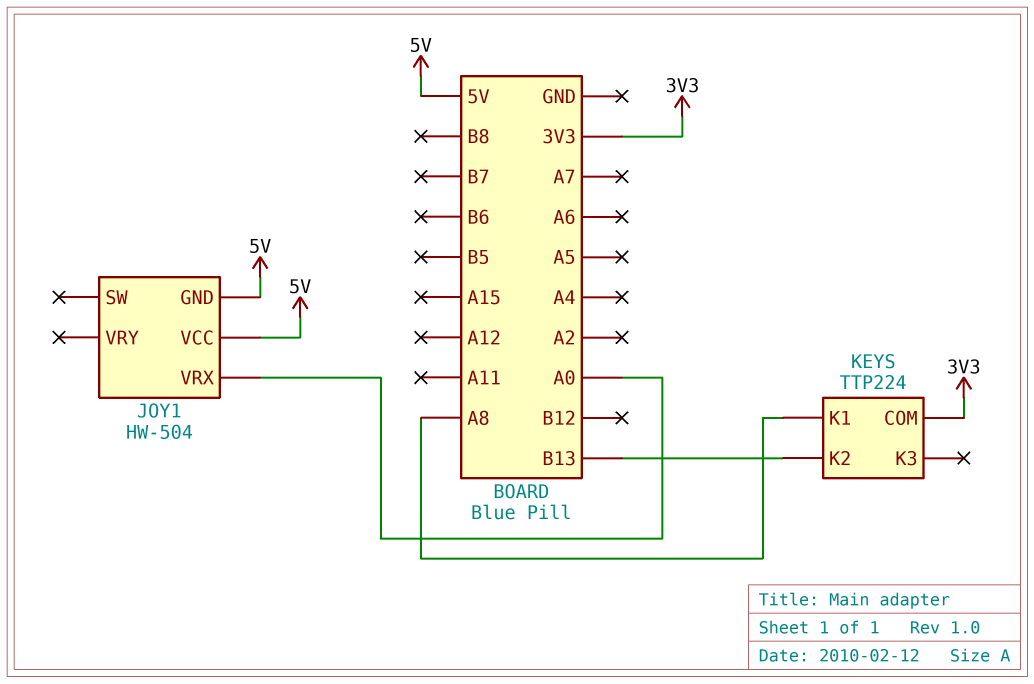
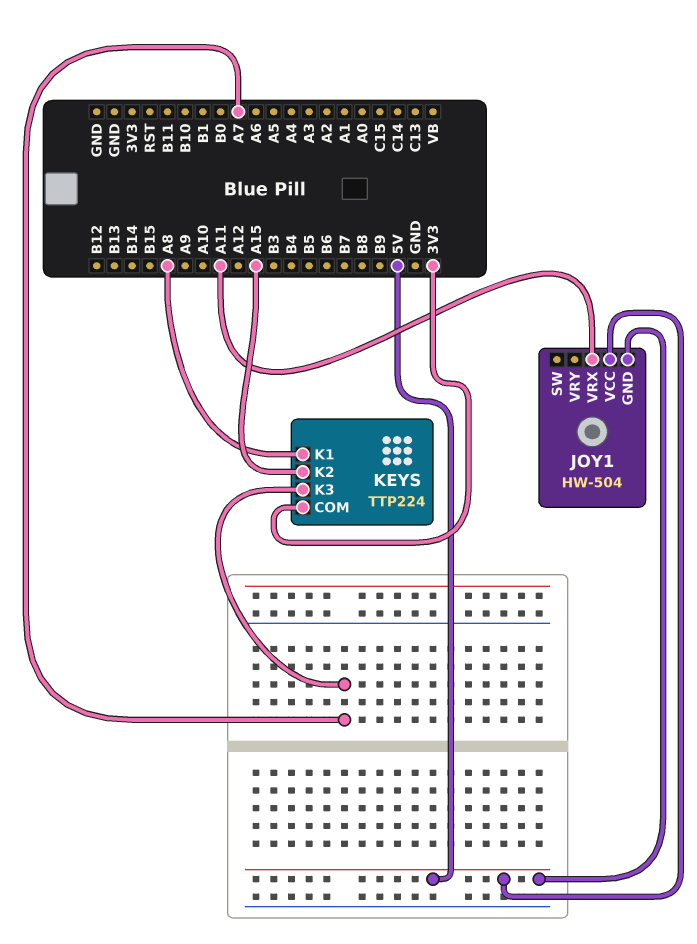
JOY1 pin VRX: A0 -> A11
KEYS pin K2: B13 -> A15
KEYS pin K3: none -> A7

